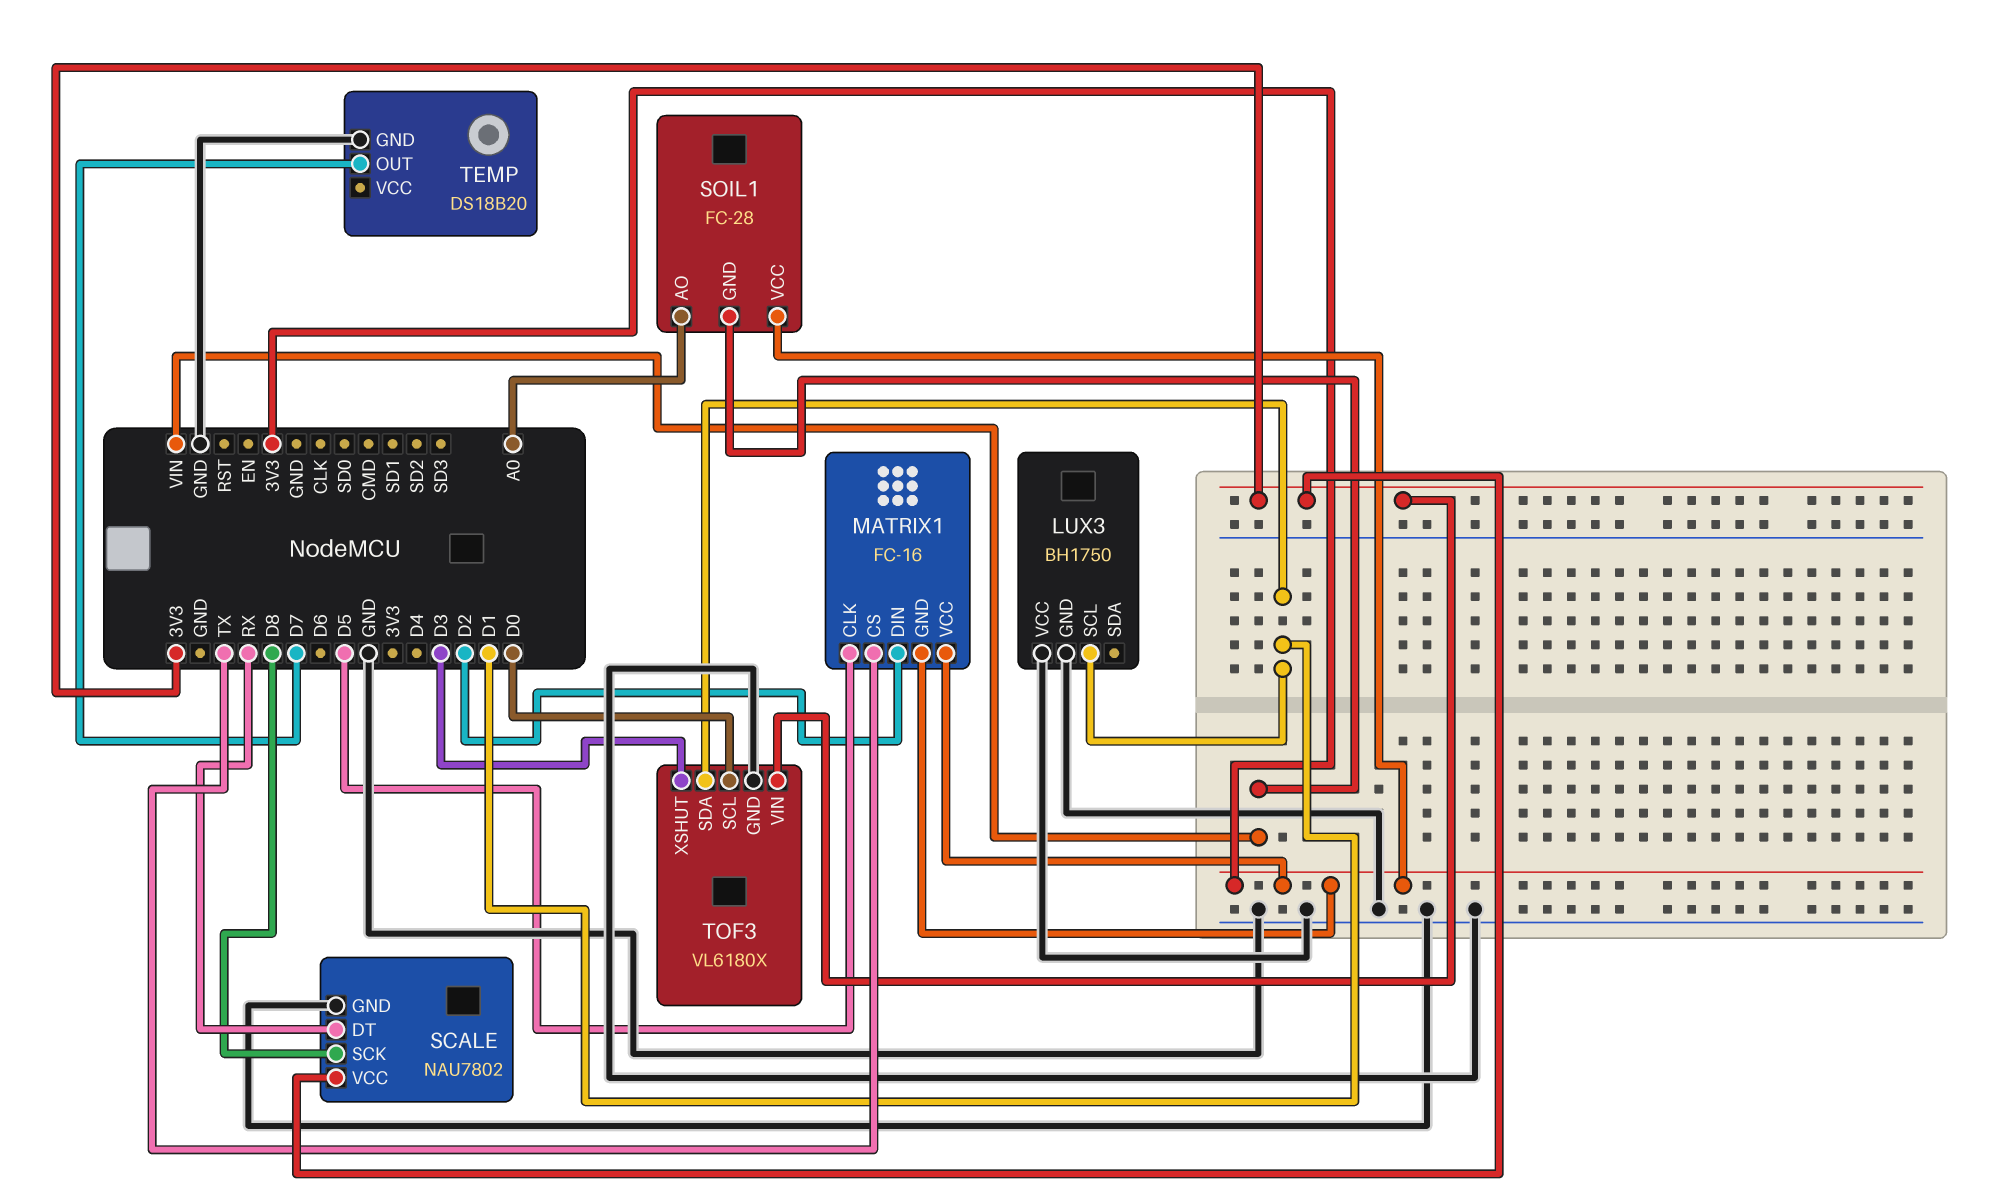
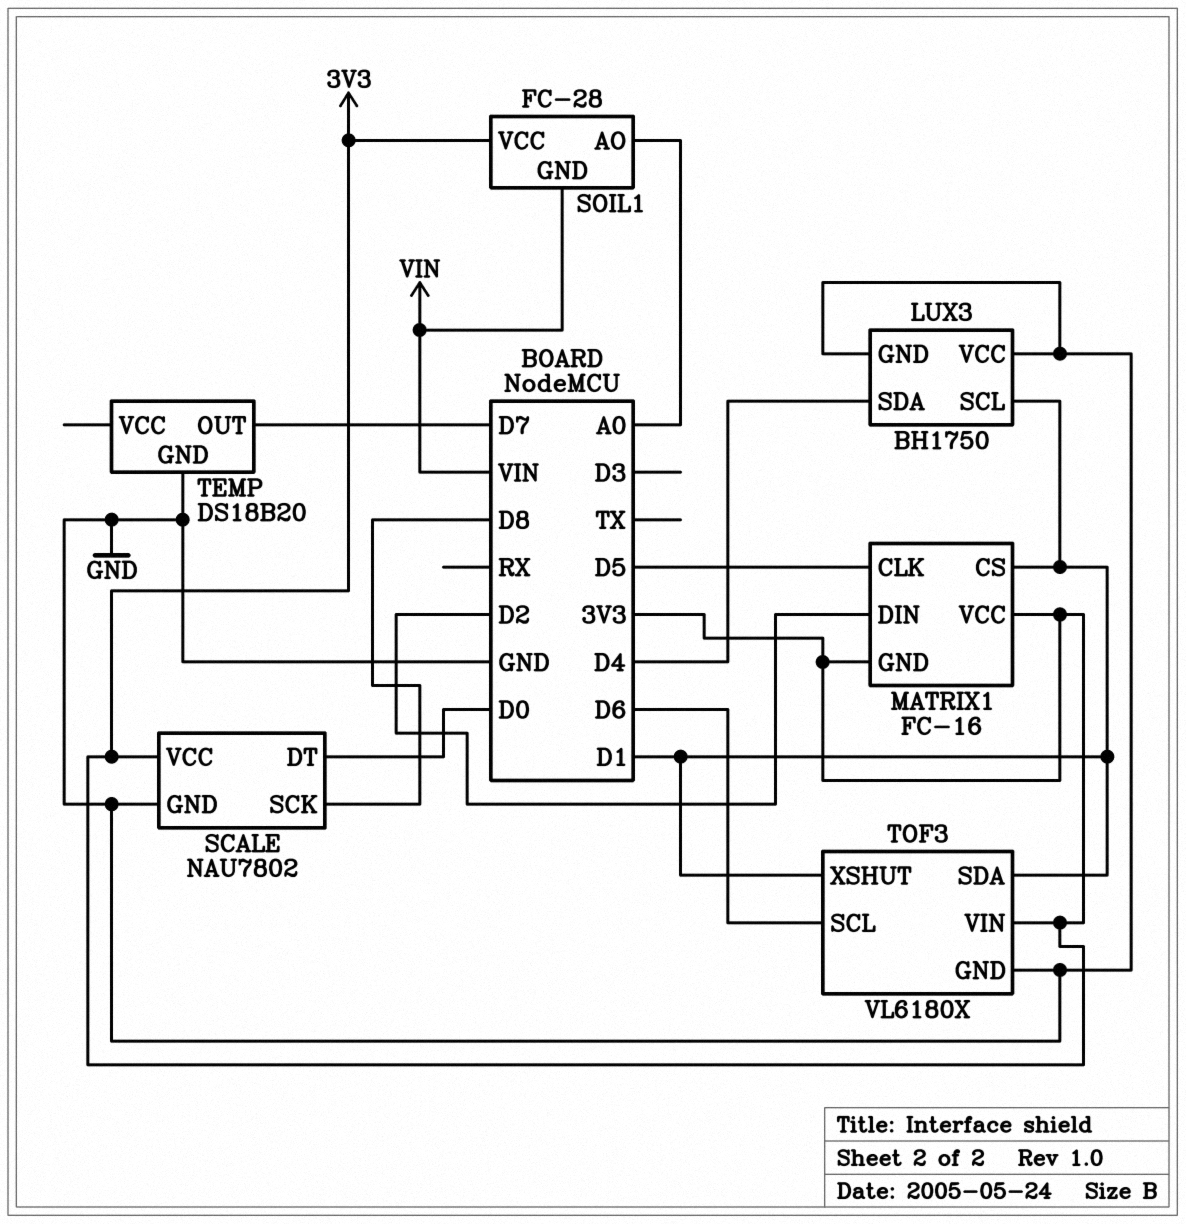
LUX3 pin SDA: none -> D4
MATRIX1 pin CS: TX -> D1
SCALE pin DT: RX -> D0
TOF3 pin SCL: D0 -> D6
TOF3 pin XSHUT: D3 -> D1

